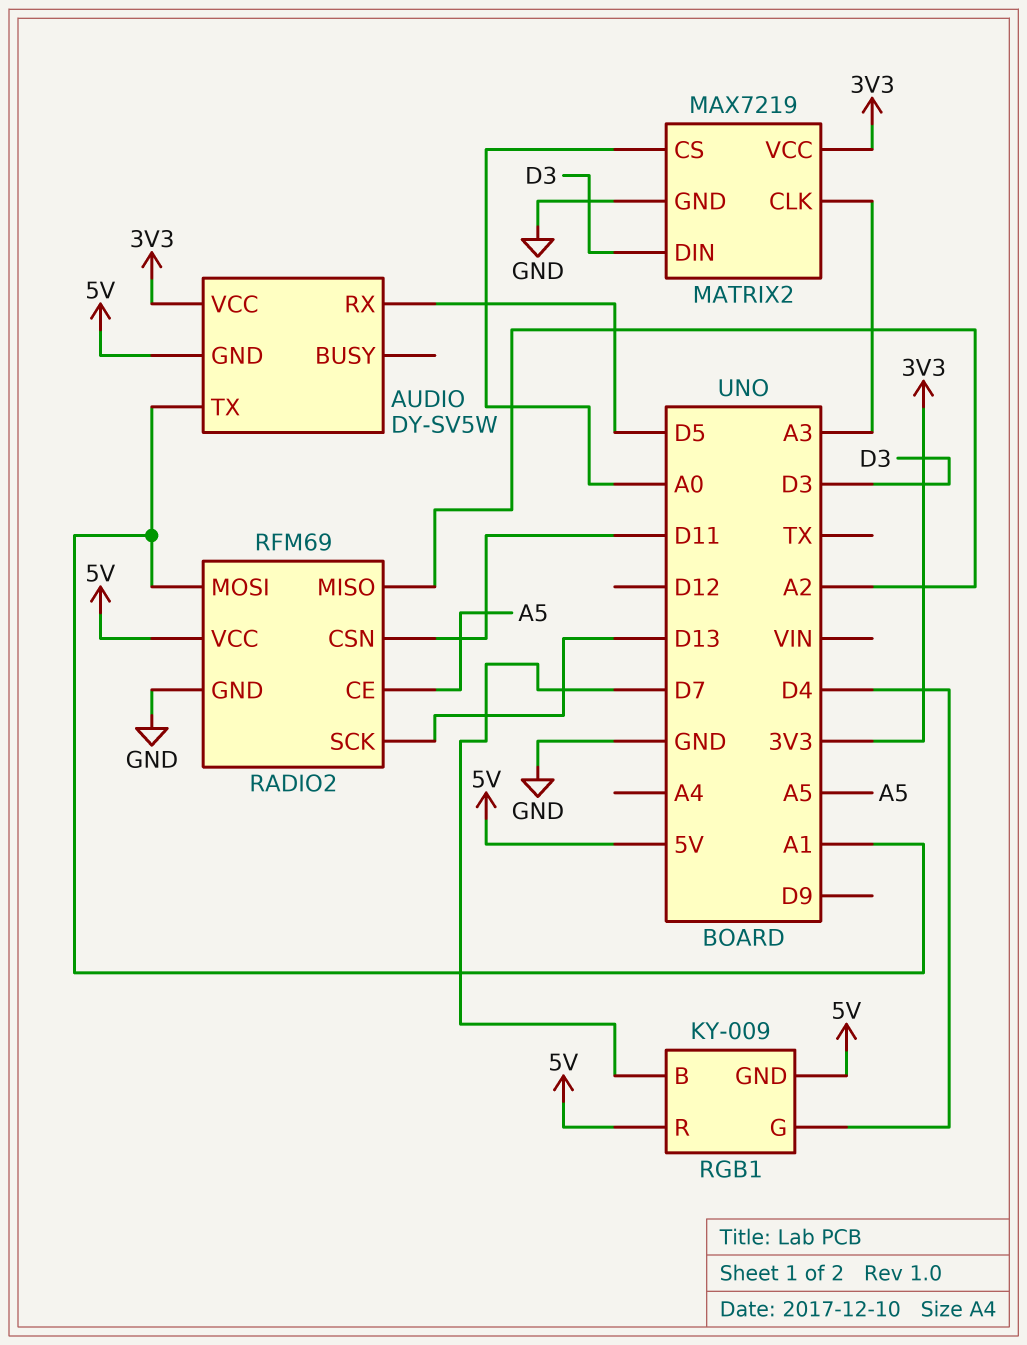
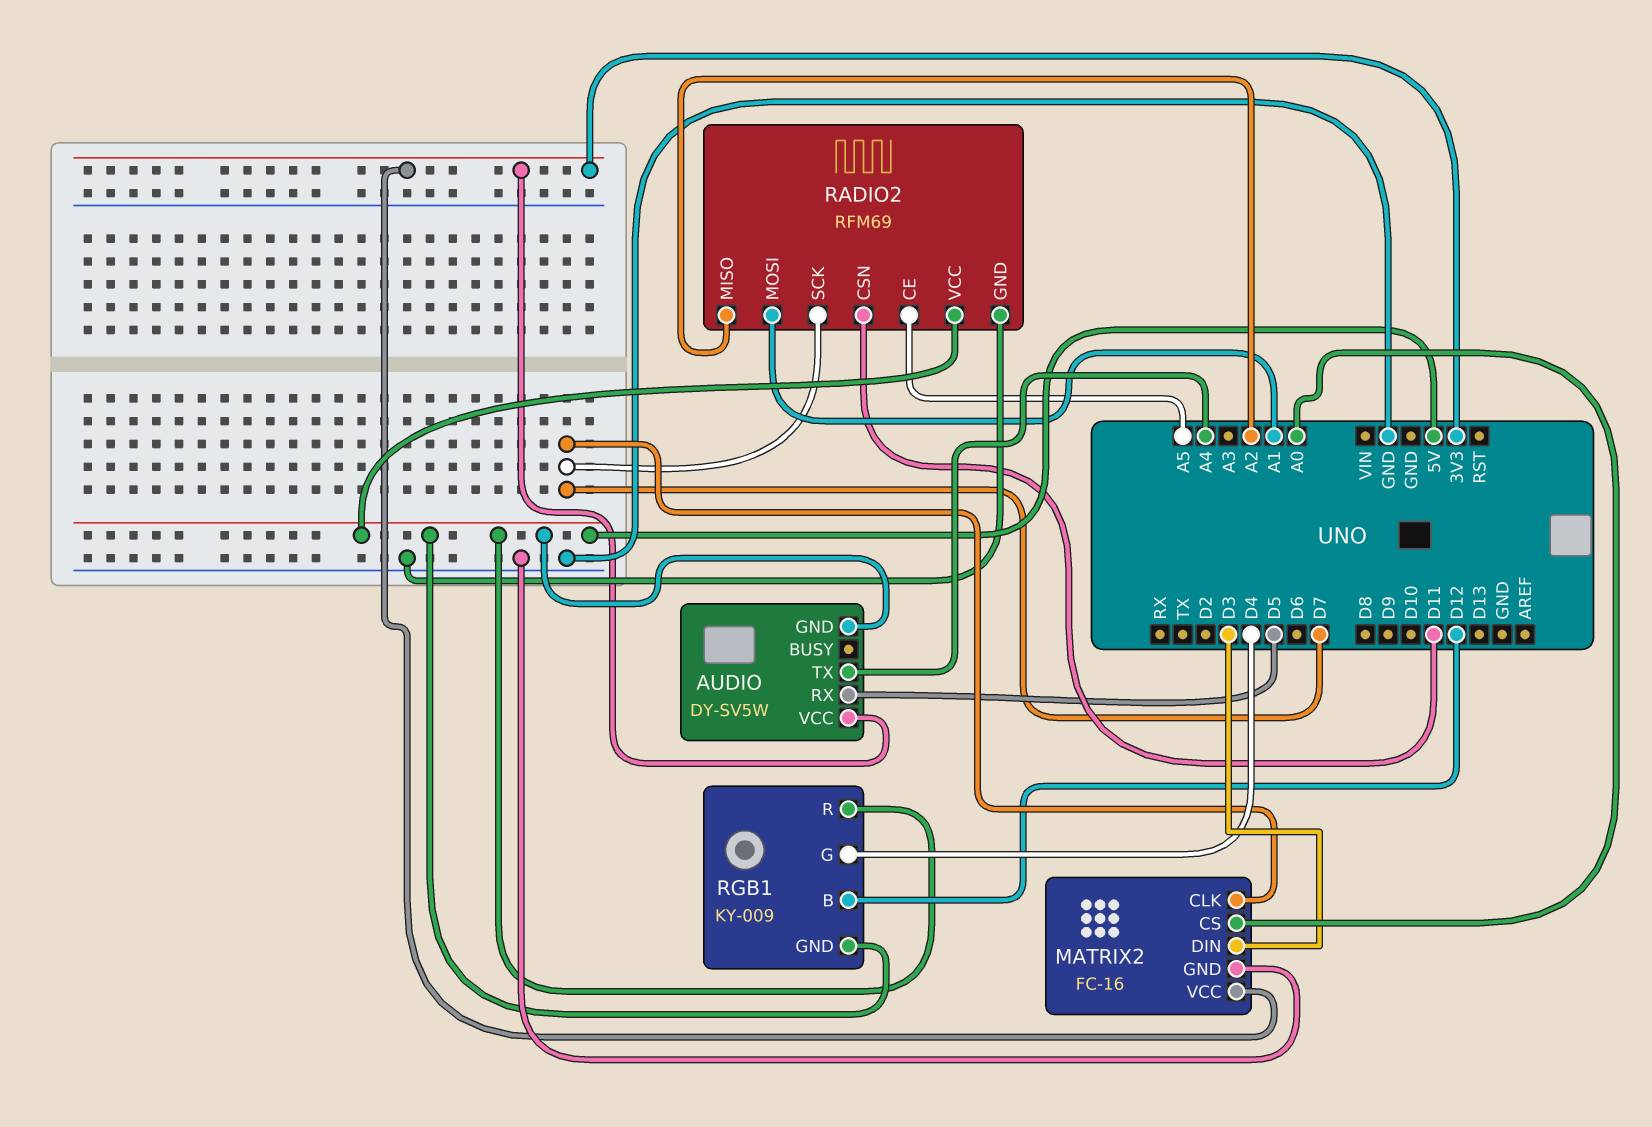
AUDIO pin TX: A1 -> A4
MATRIX2: MAX7219 -> FC-16
MATRIX2 pin CLK: A3 -> D7
RADIO2 pin SCK: D13 -> D7
RGB1 pin B: D7 -> D12

